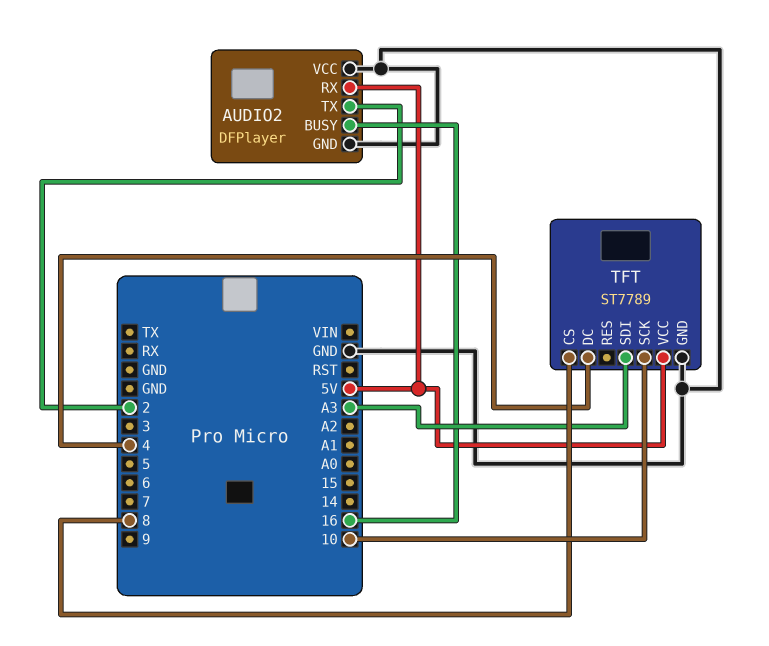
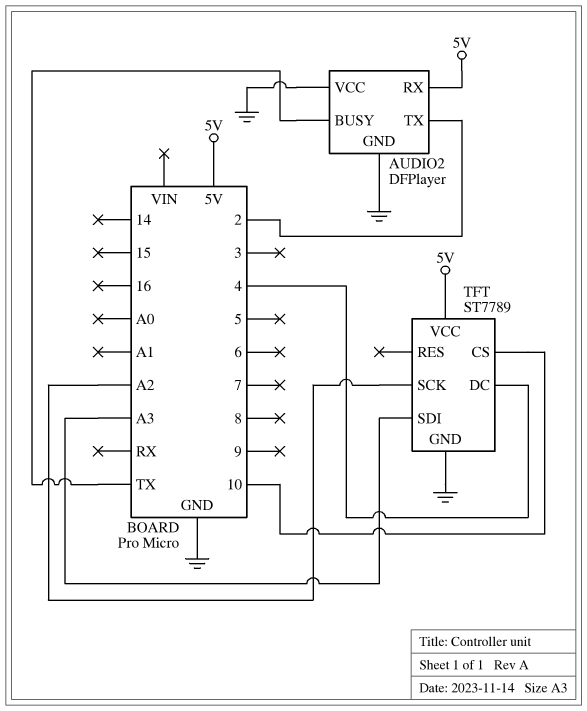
AUDIO2 pin BUSY: 16 -> TX
TFT pin CS: 8 -> 10
TFT pin SCK: 10 -> A2

